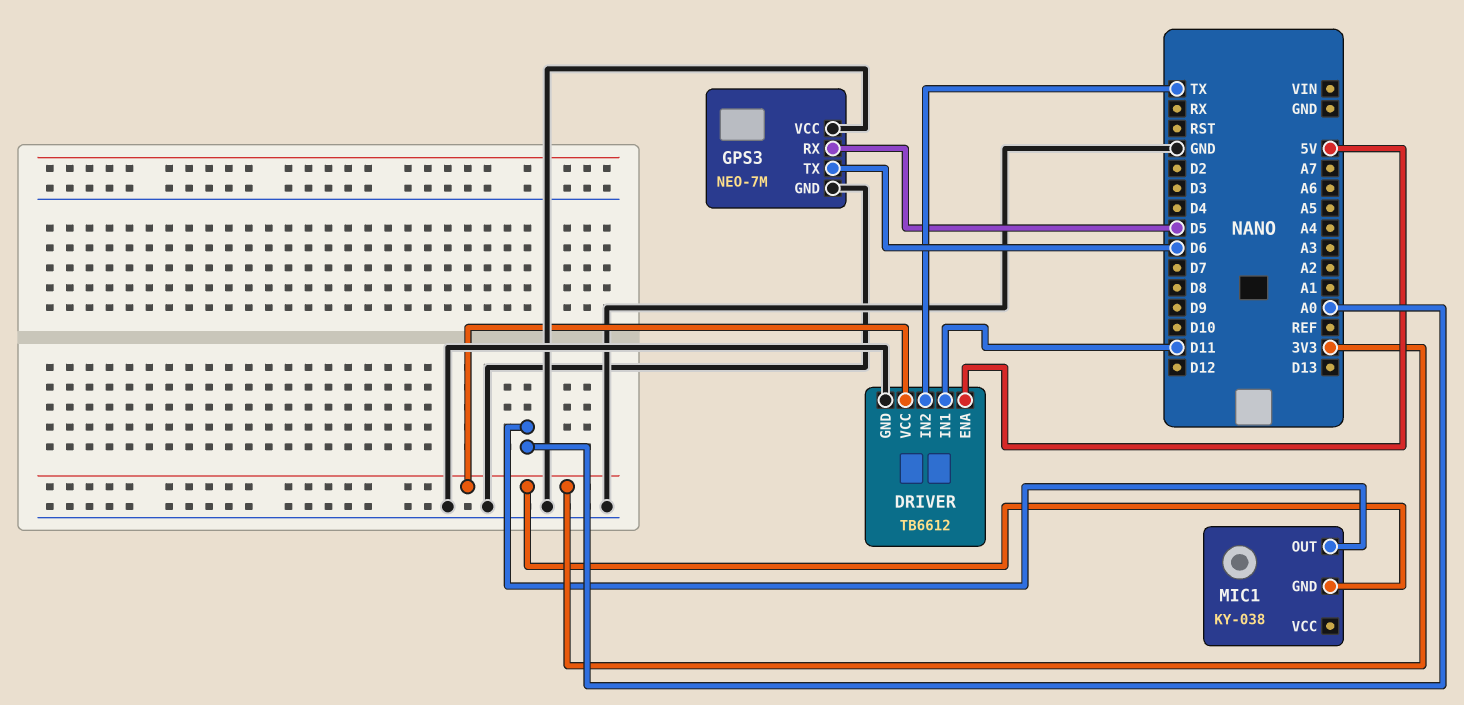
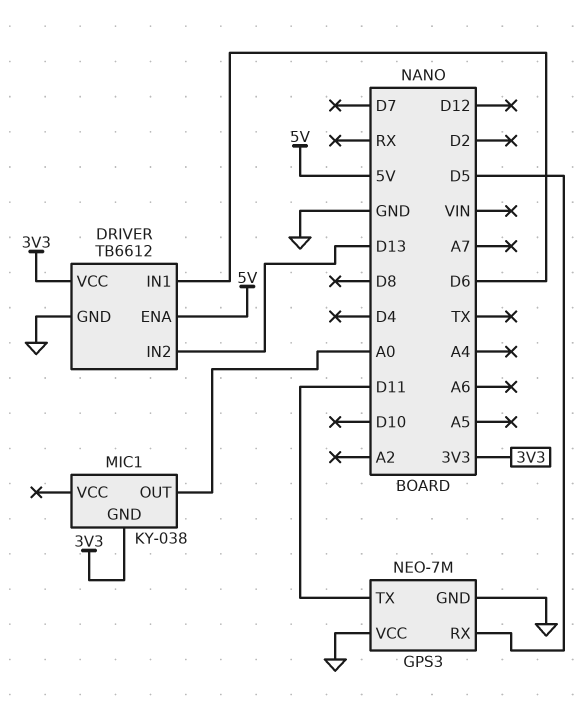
DRIVER pin IN1: D11 -> D6
DRIVER pin IN2: TX -> D13
GPS3 pin TX: D6 -> D11

